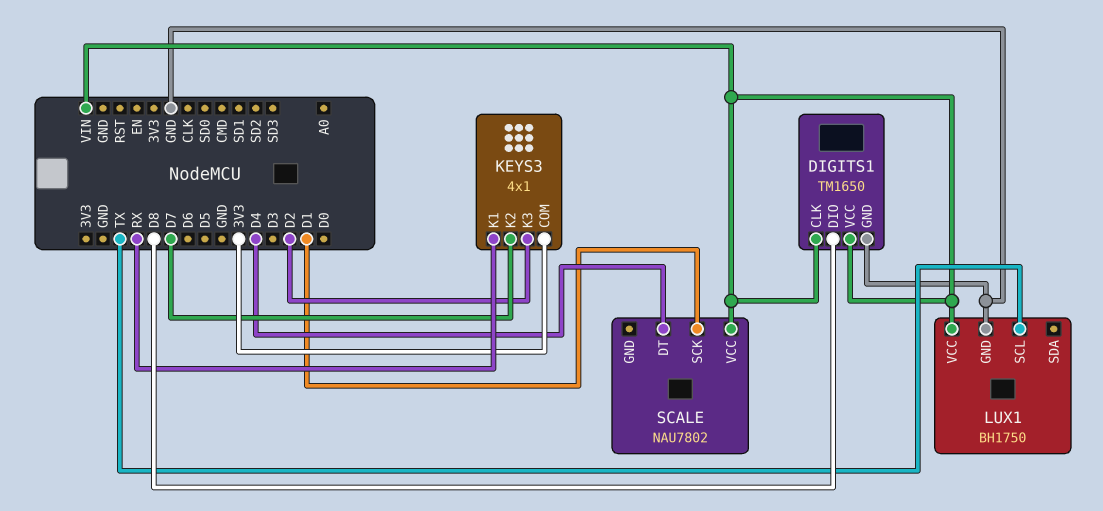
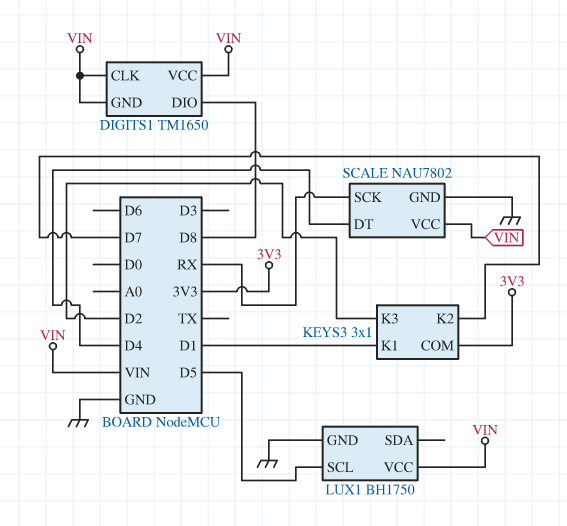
DIGITS1 pin GND: GND -> VIN
KEYS3: 4x1 -> 3x1
KEYS3 pin K1: RX -> D1
LUX1 pin SCL: TX -> D5
SCALE pin GND: none -> GND
SCALE pin SCK: D1 -> RX

